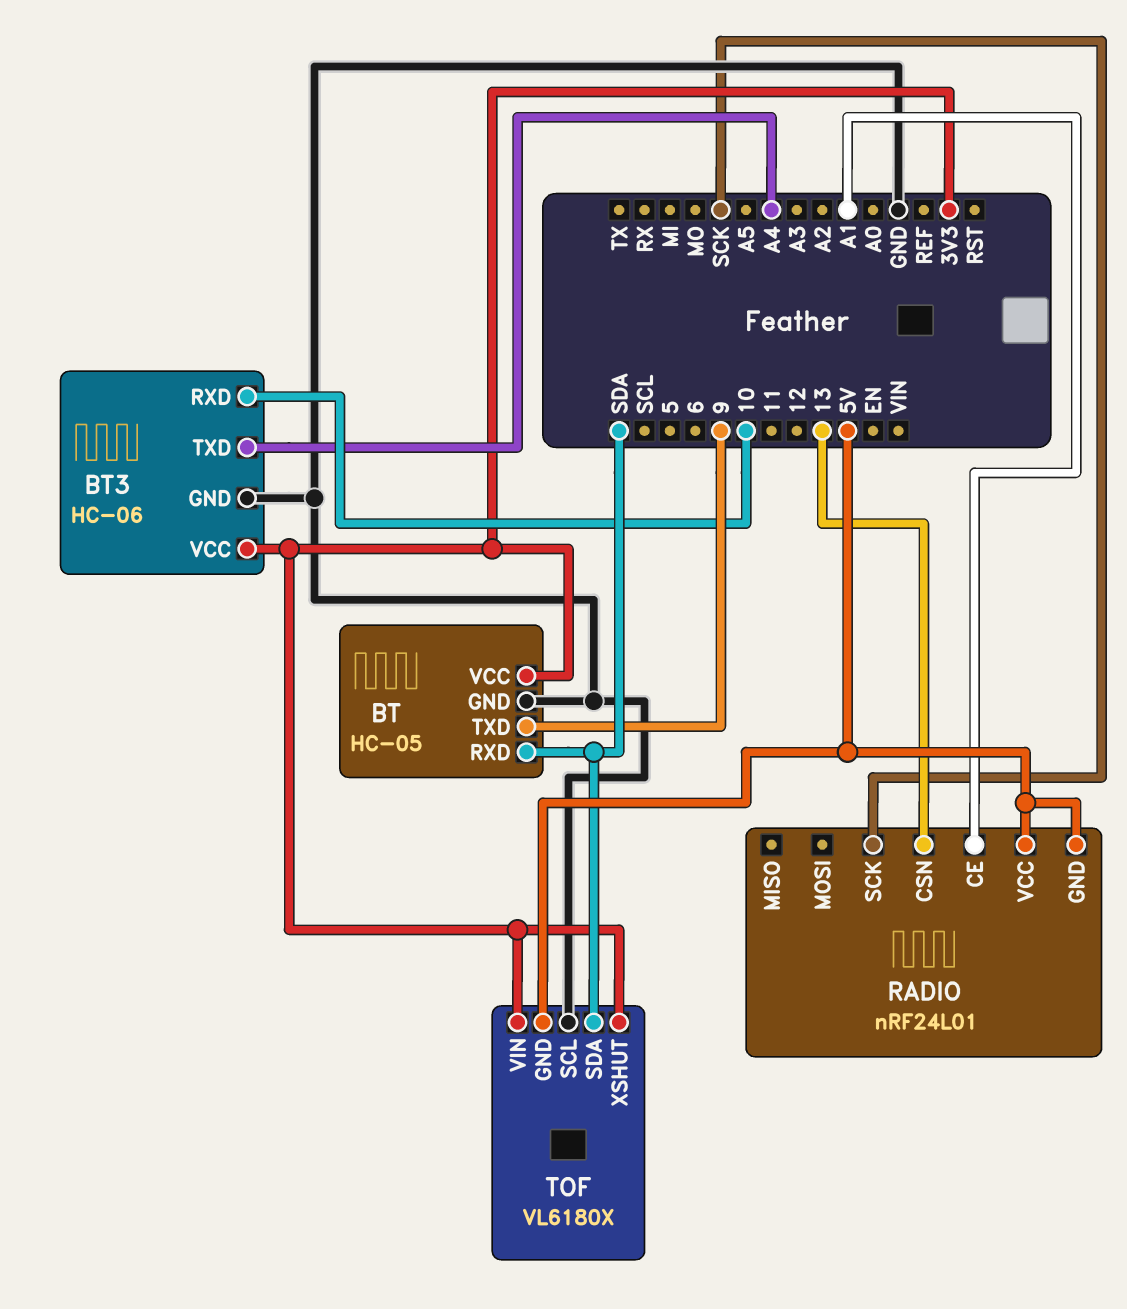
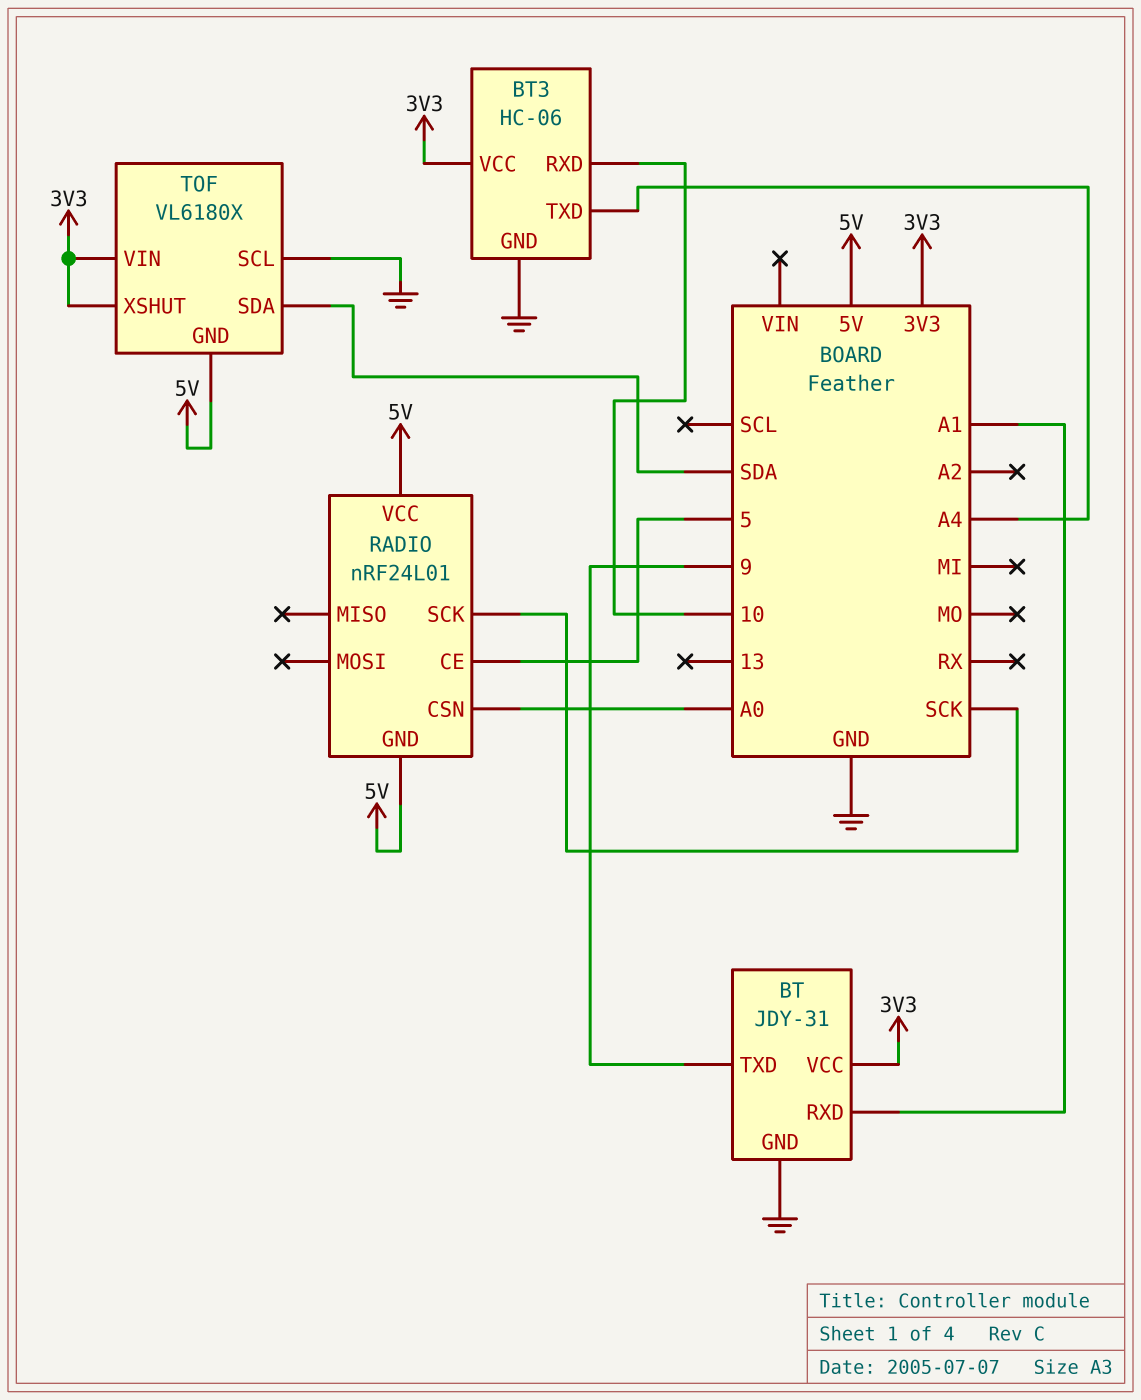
BT: HC-05 -> JDY-31
BT pin RXD: SDA -> A1
RADIO pin CE: A1 -> 5
RADIO pin CSN: 13 -> A0

